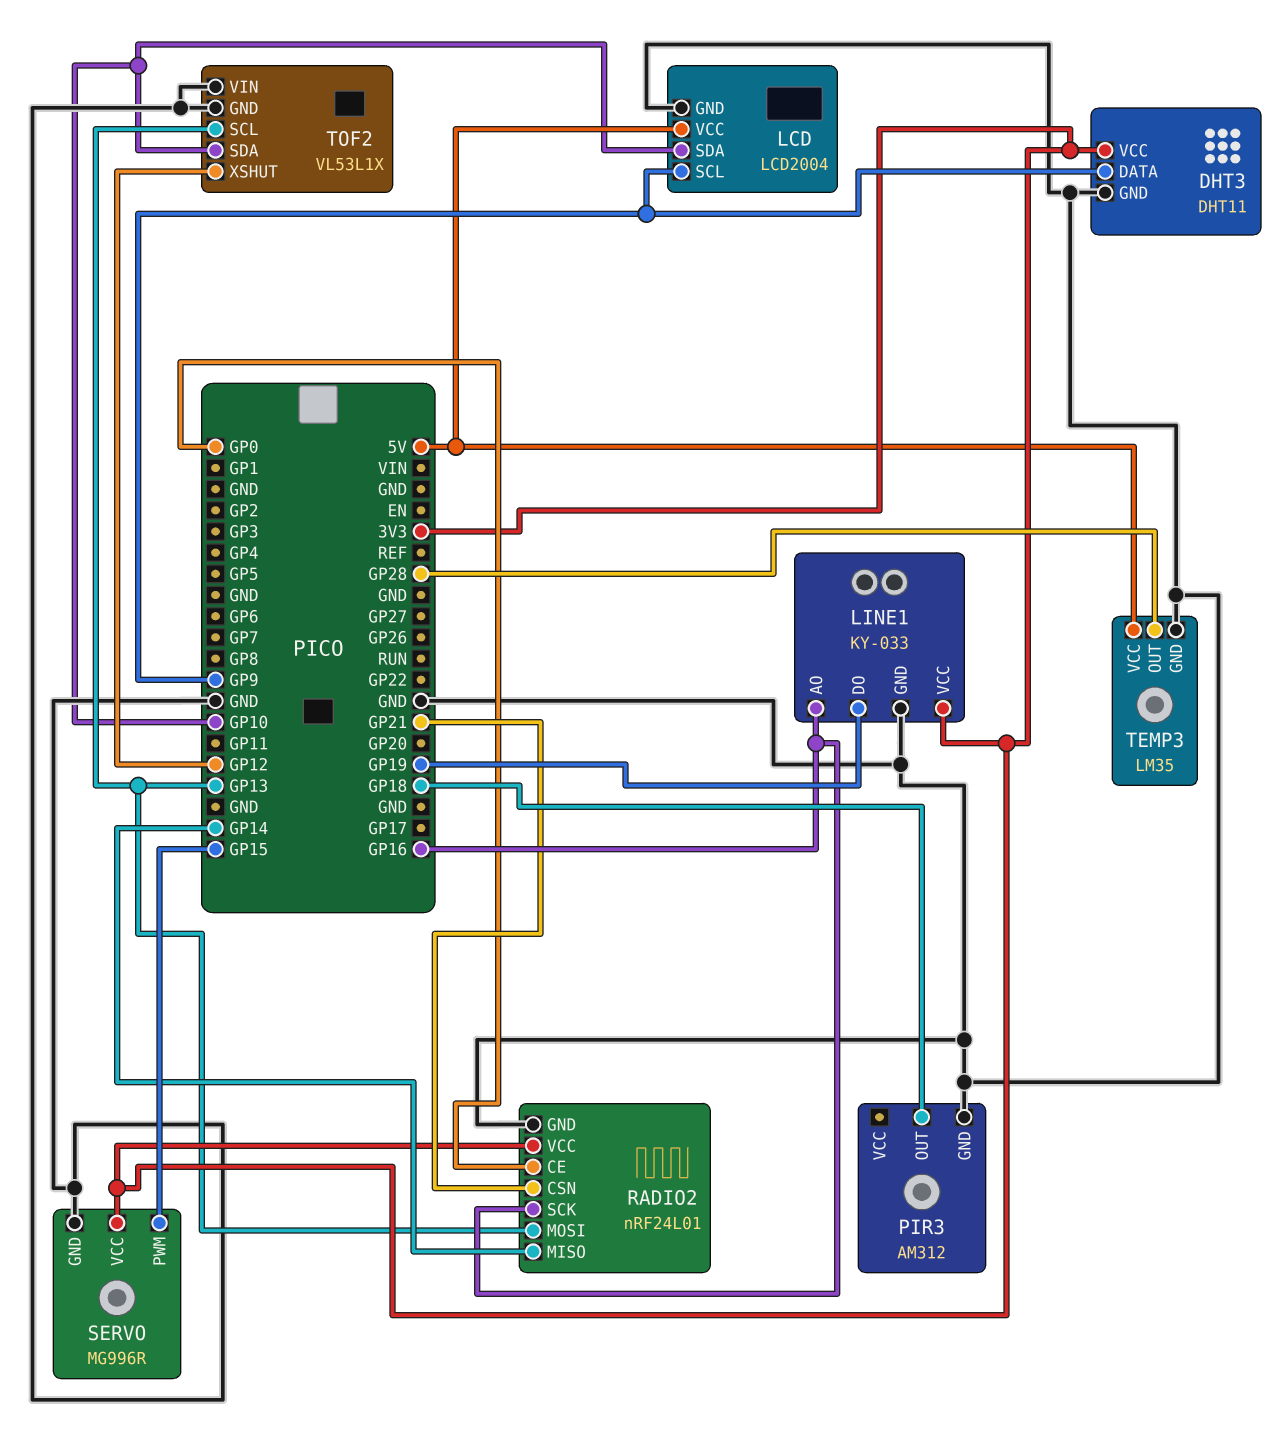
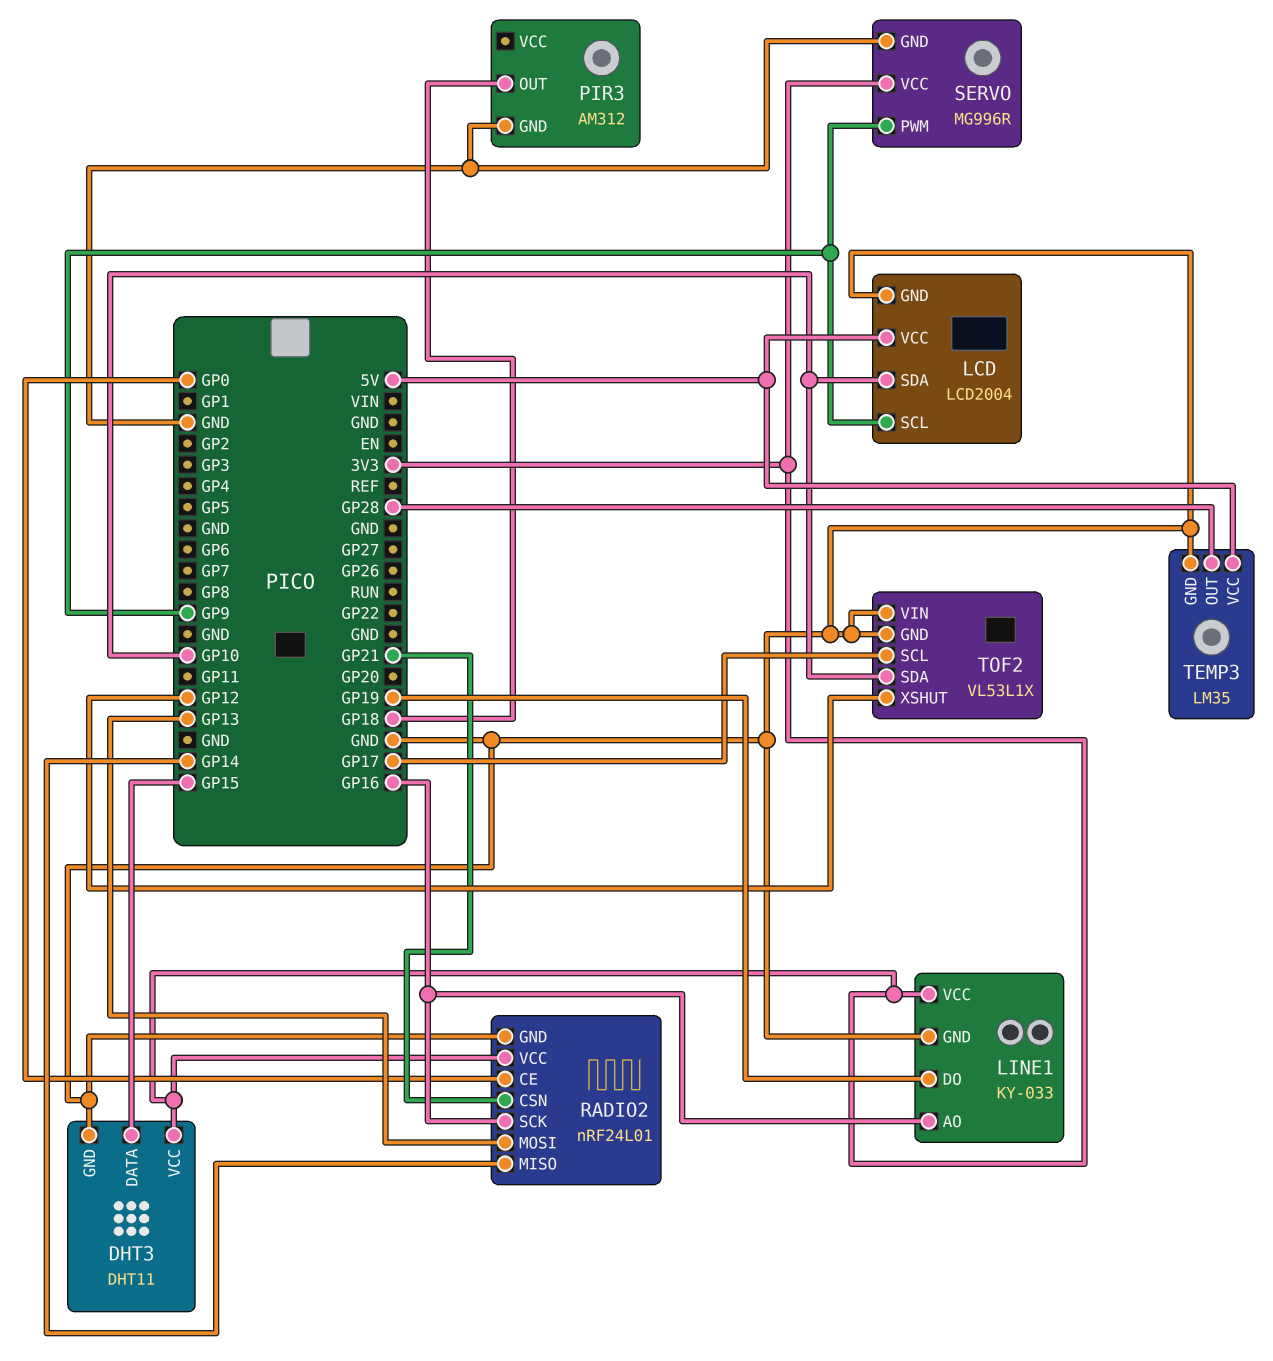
DHT3 pin DATA: GP9 -> GP15
SERVO pin PWM: GP15 -> GP9
TOF2 pin SCL: GP13 -> GP17

